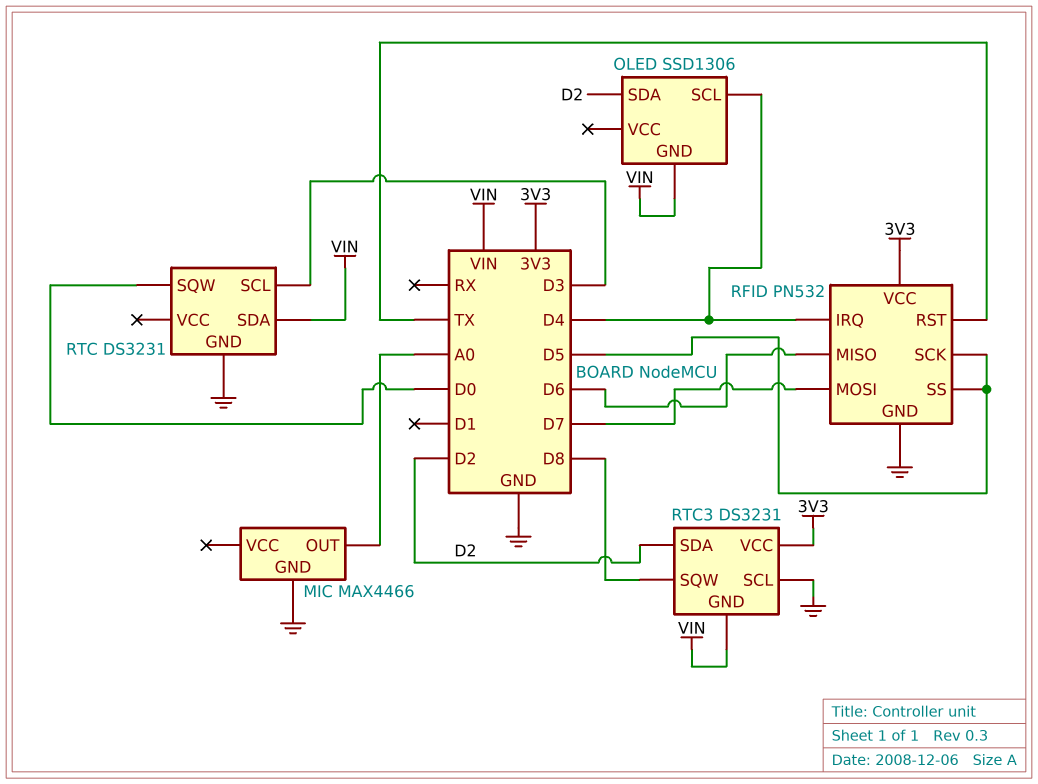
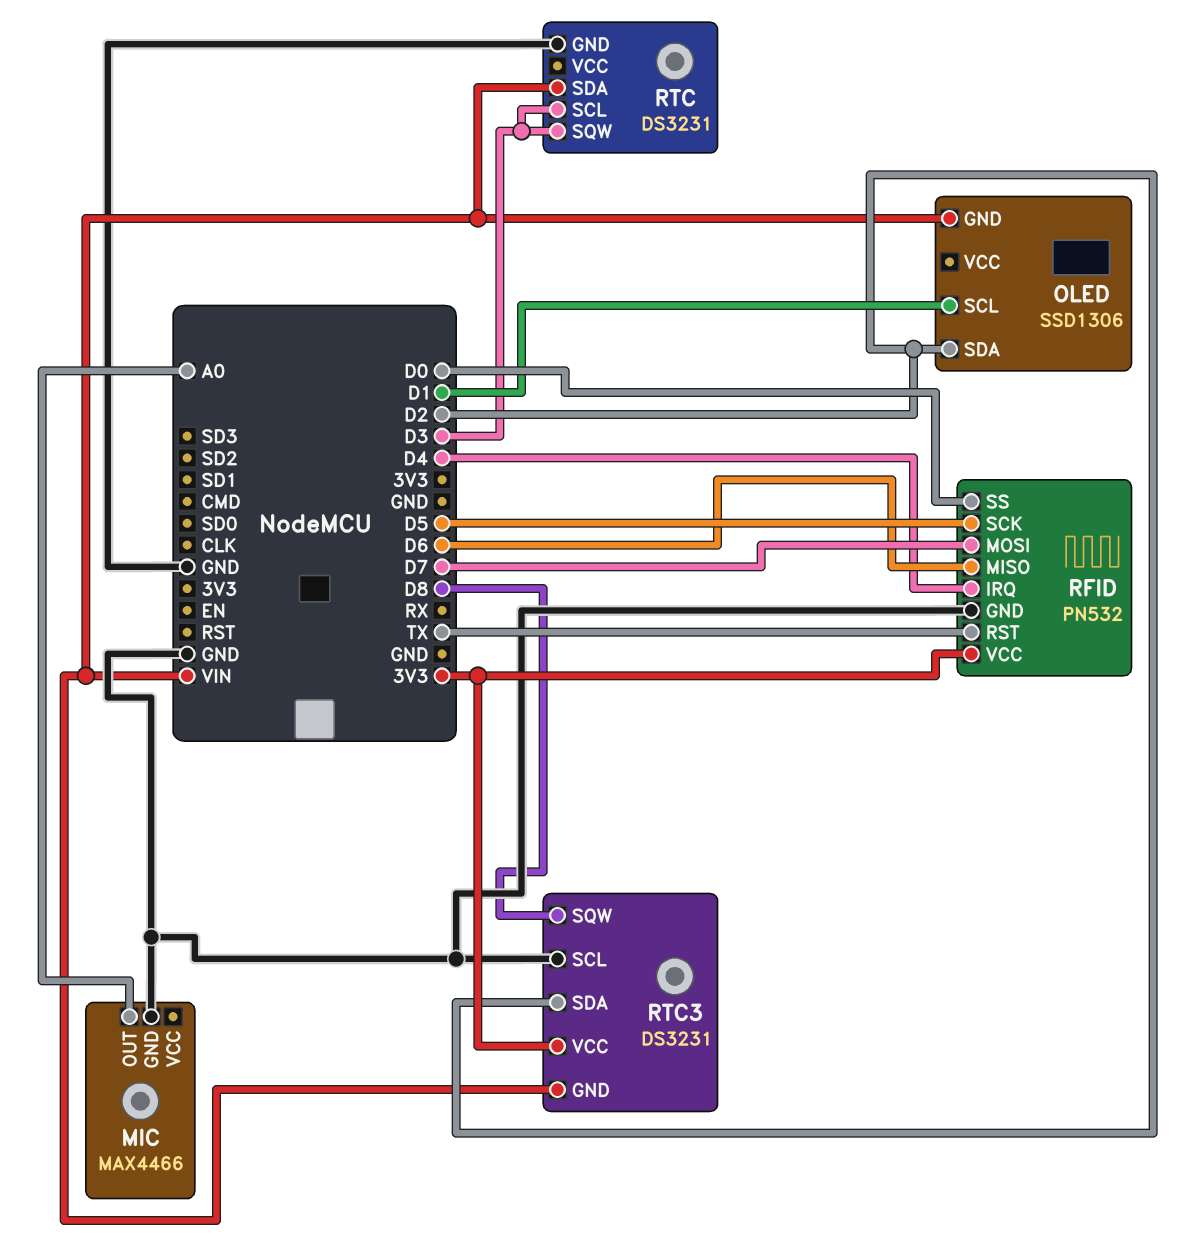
OLED pin SCL: D4 -> D1
RFID pin SS: D5 -> D0
RTC pin SQW: D0 -> D3

